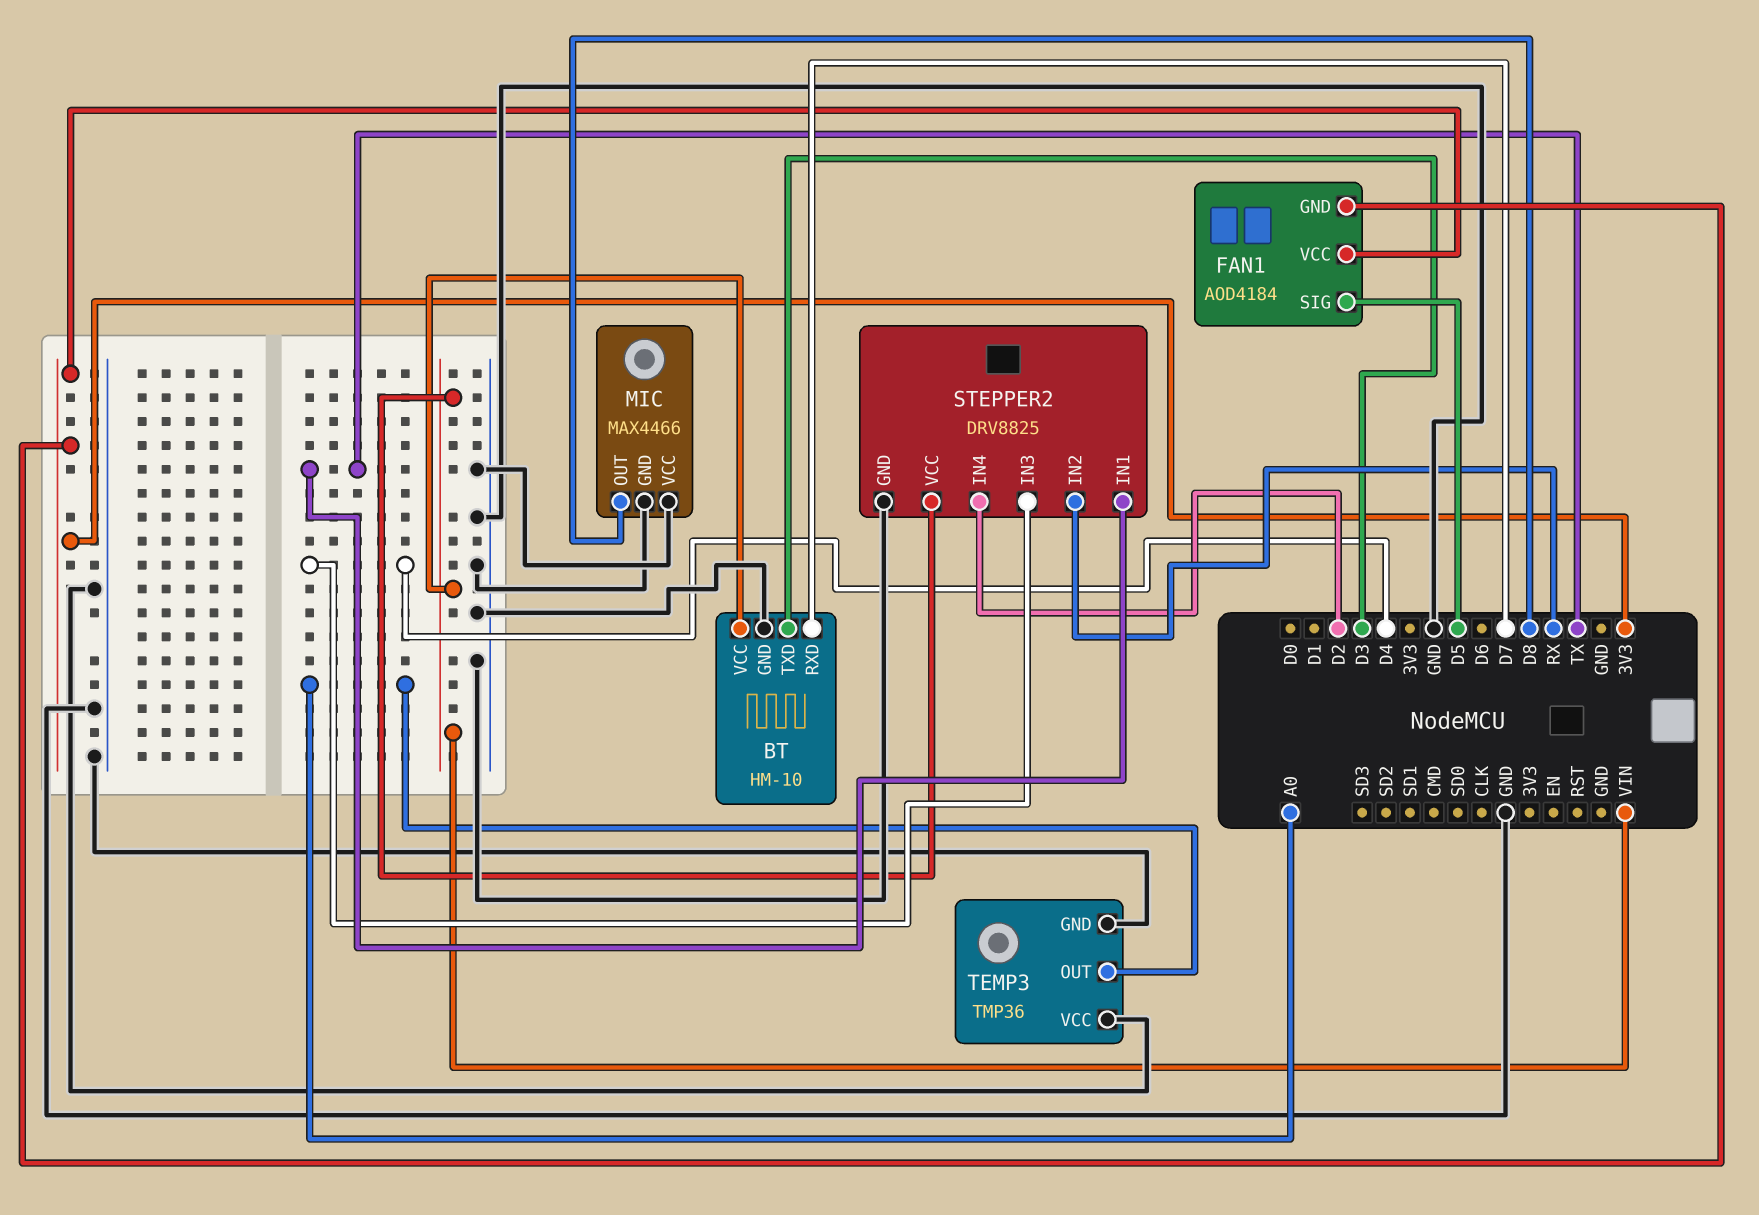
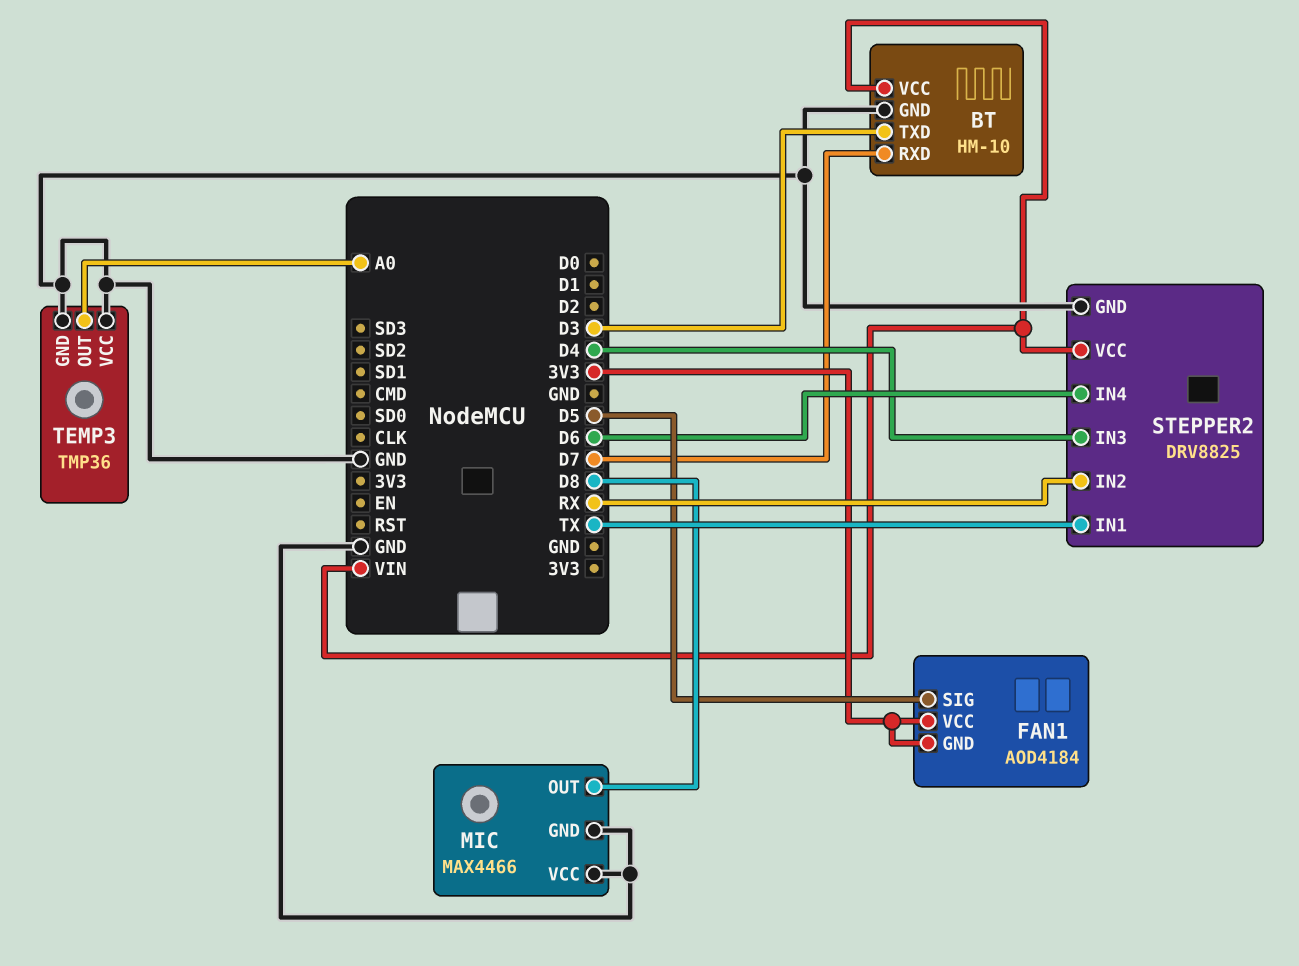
STEPPER2 pin IN4: D2 -> D6

